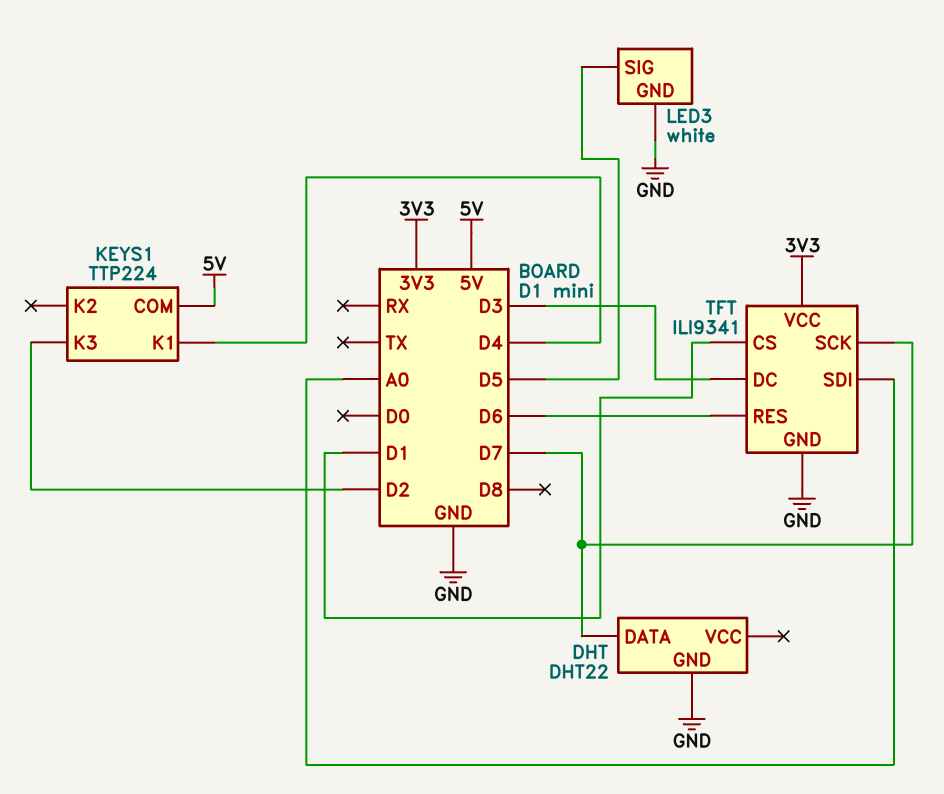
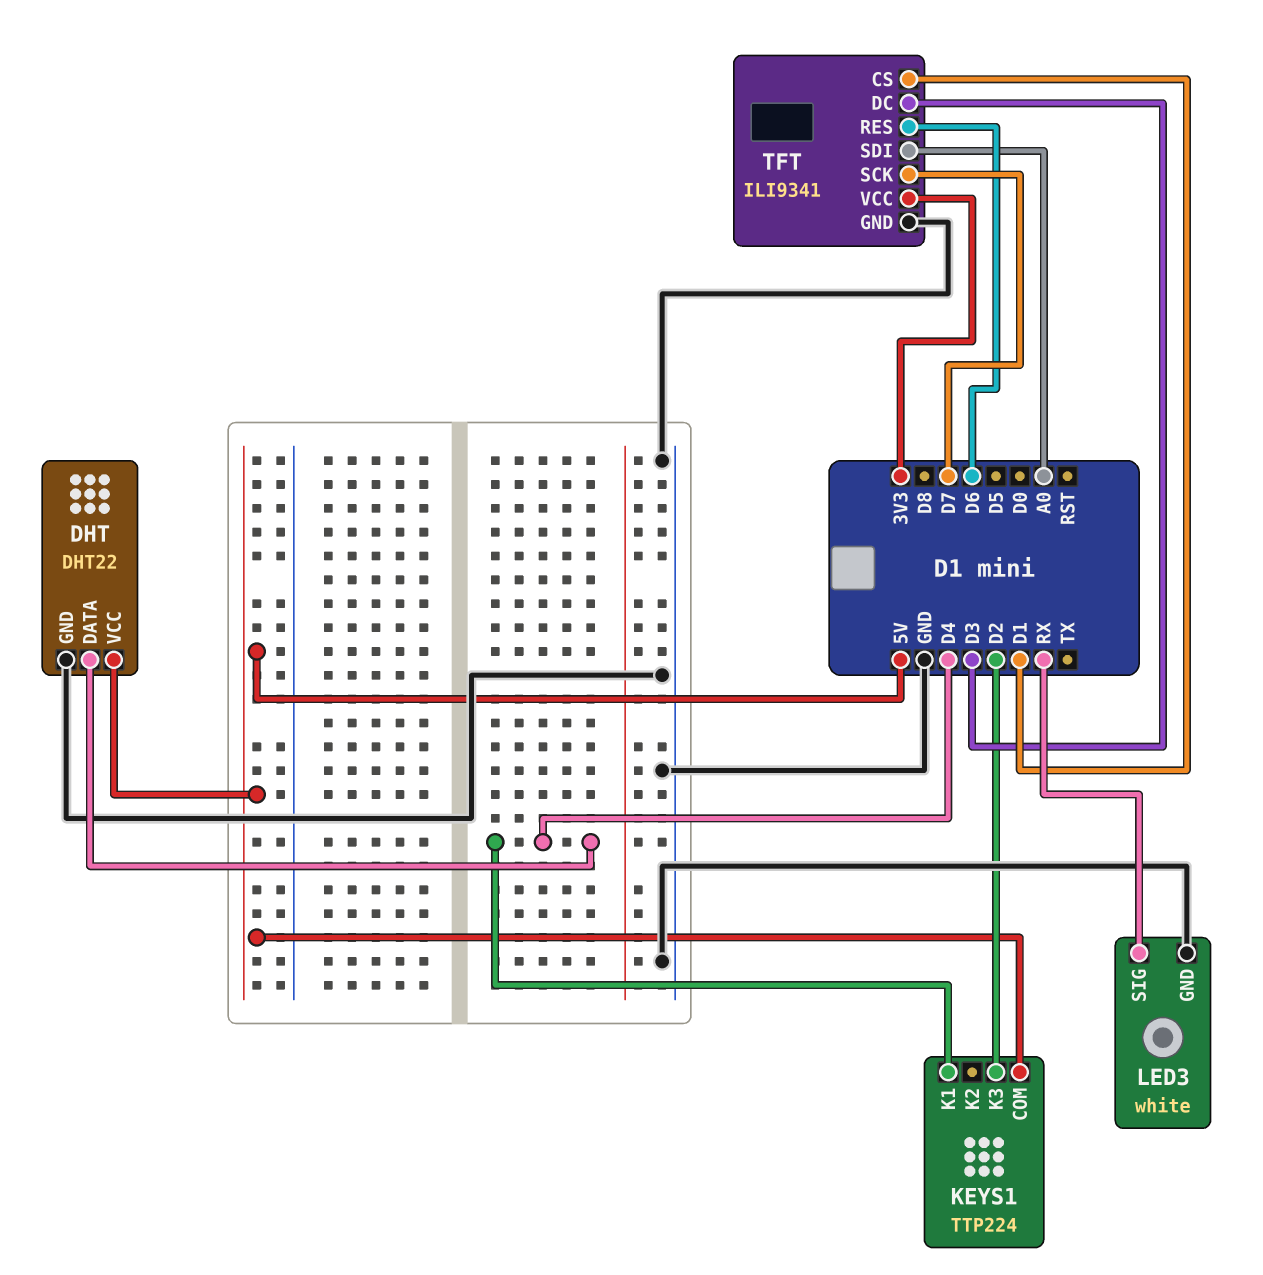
DHT pin DATA: D7 -> D4
DHT pin VCC: none -> 5V
LED3 pin SIG: D5 -> RX

